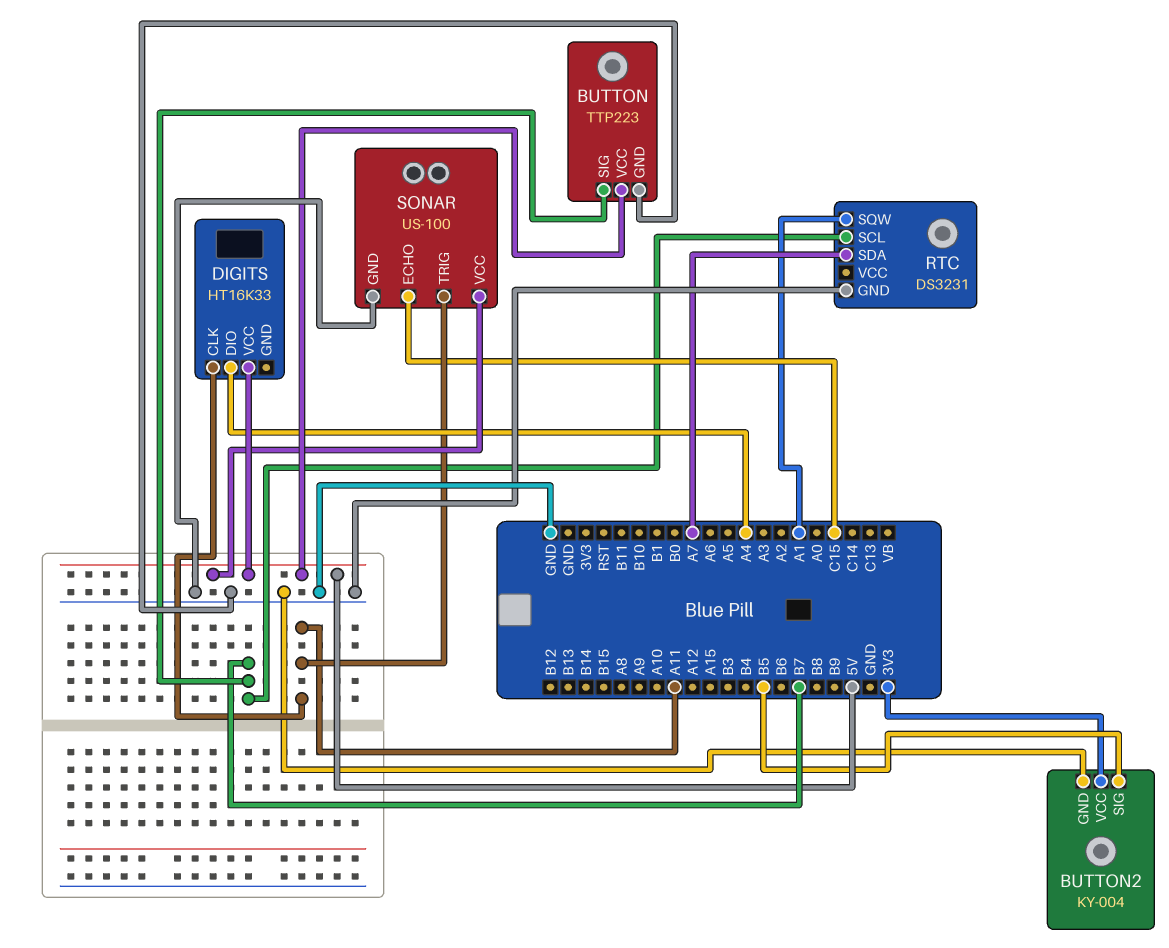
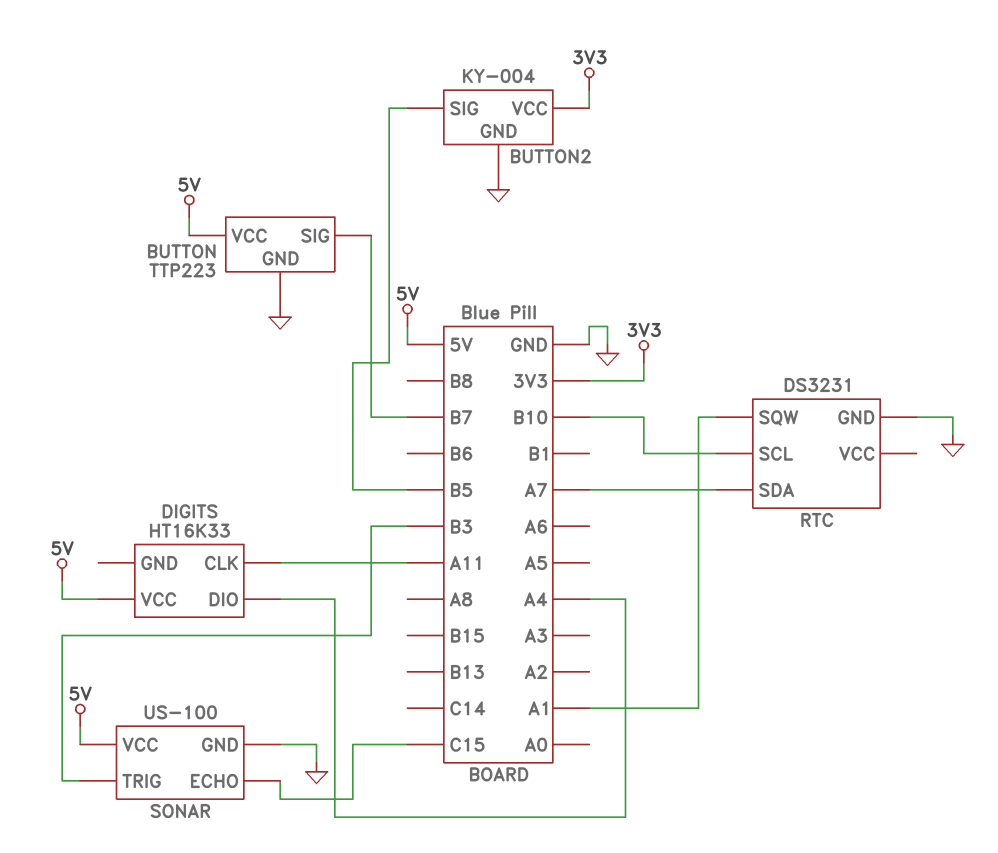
RTC pin SCL: B7 -> B10
SONAR pin TRIG: A11 -> B3

